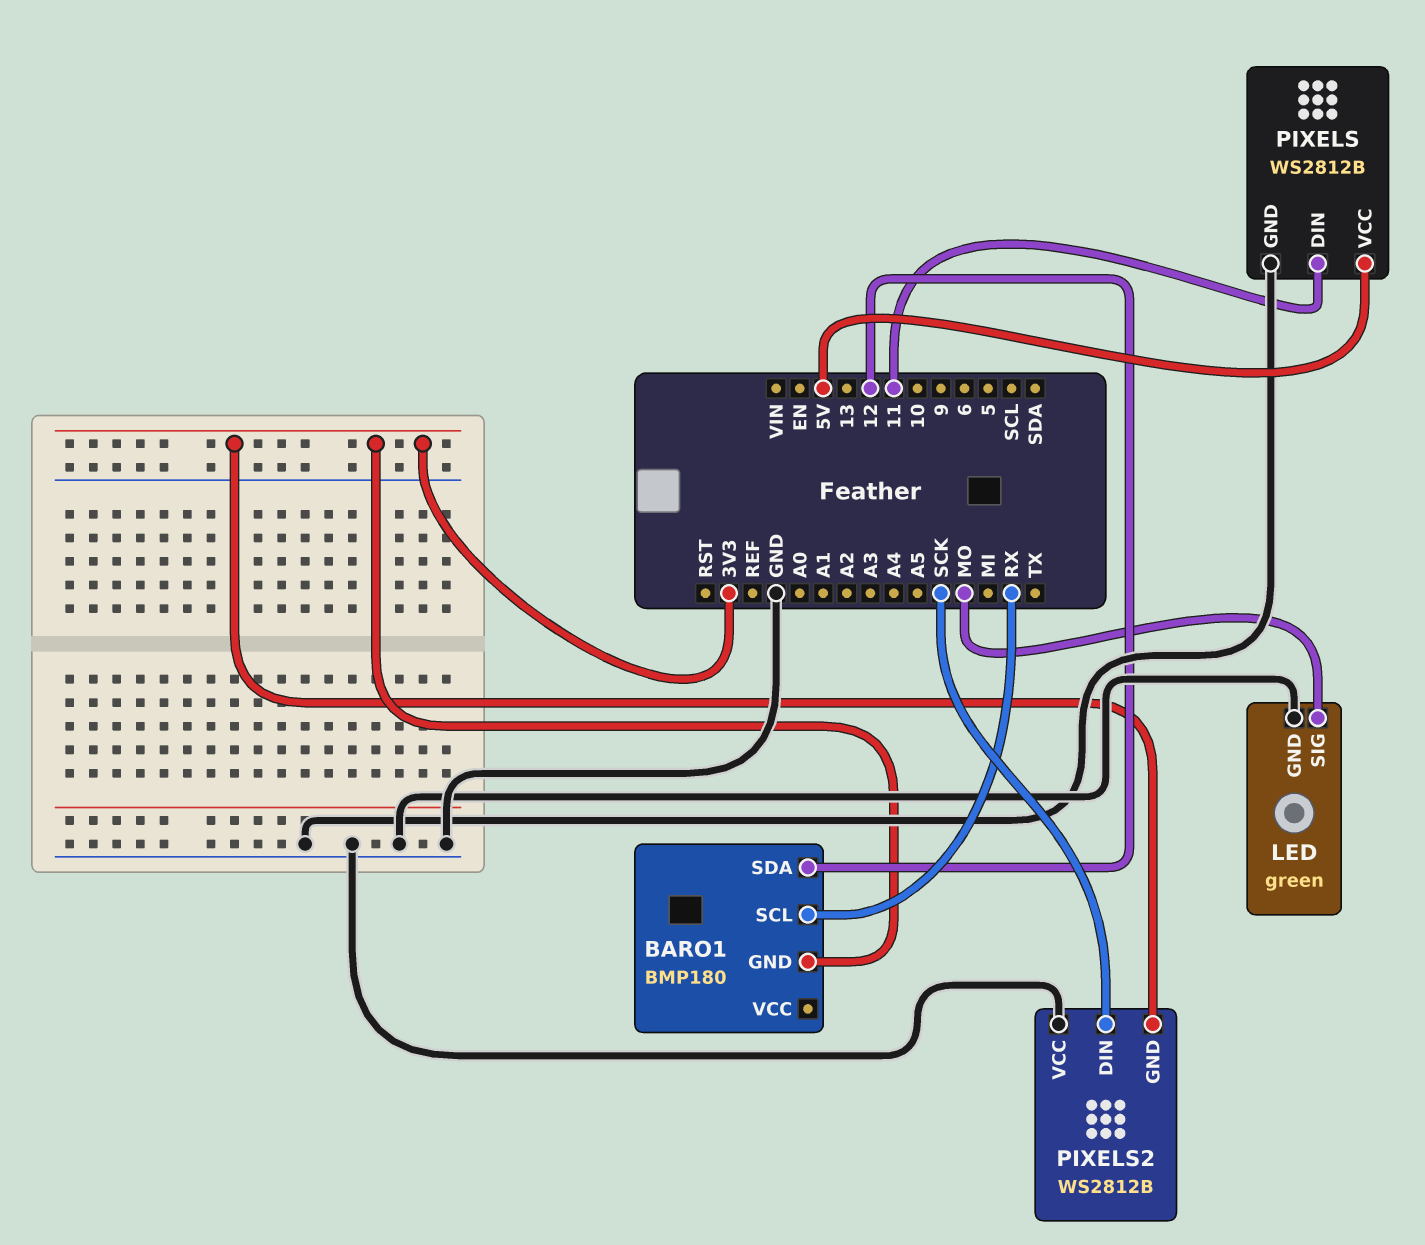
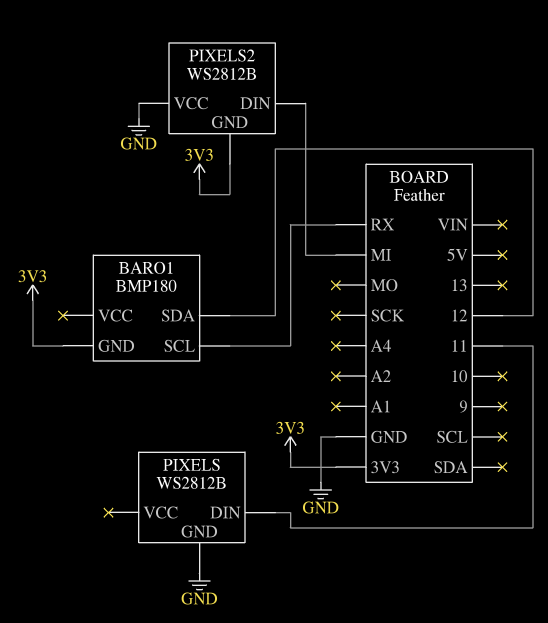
LED: green -> none
LED pin GND: GND -> none
LED pin SIG: MO -> none
PIXELS pin VCC: 5V -> none
PIXELS2 pin DIN: SCK -> MI

